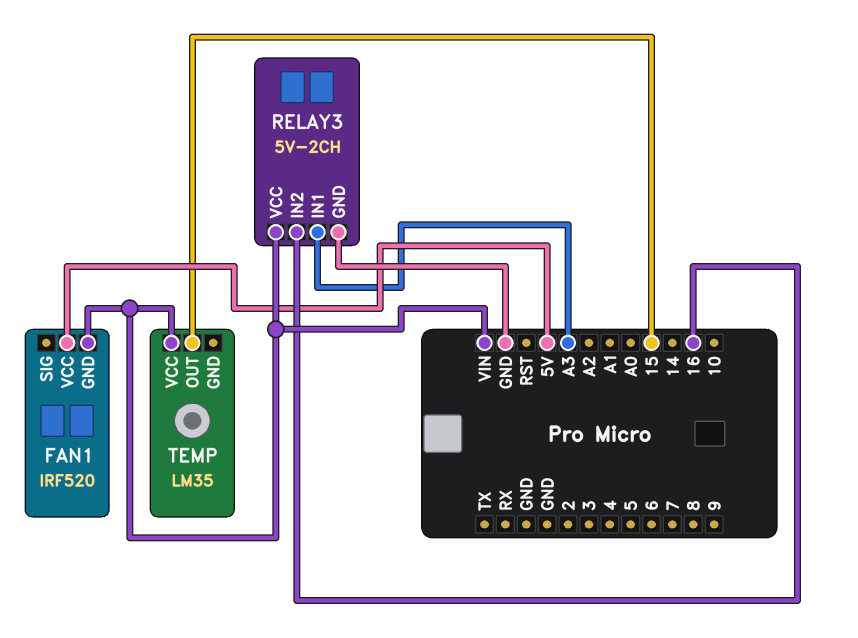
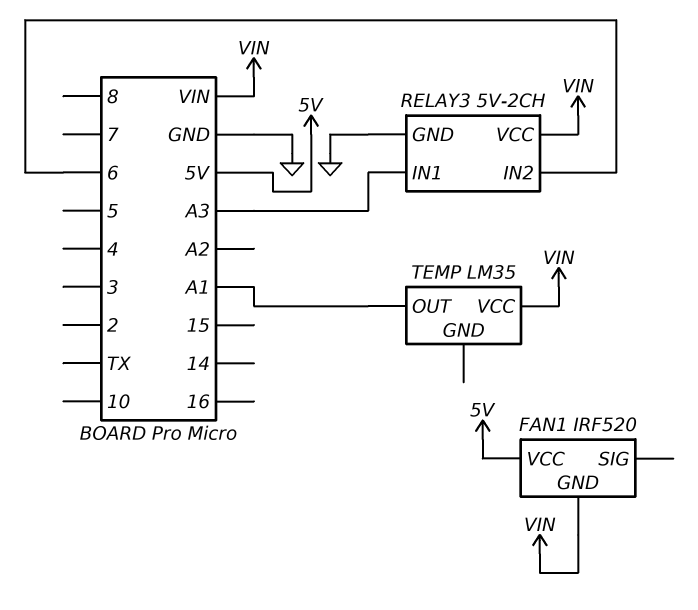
RELAY3 pin IN2: 16 -> 6
TEMP pin OUT: 15 -> A1

